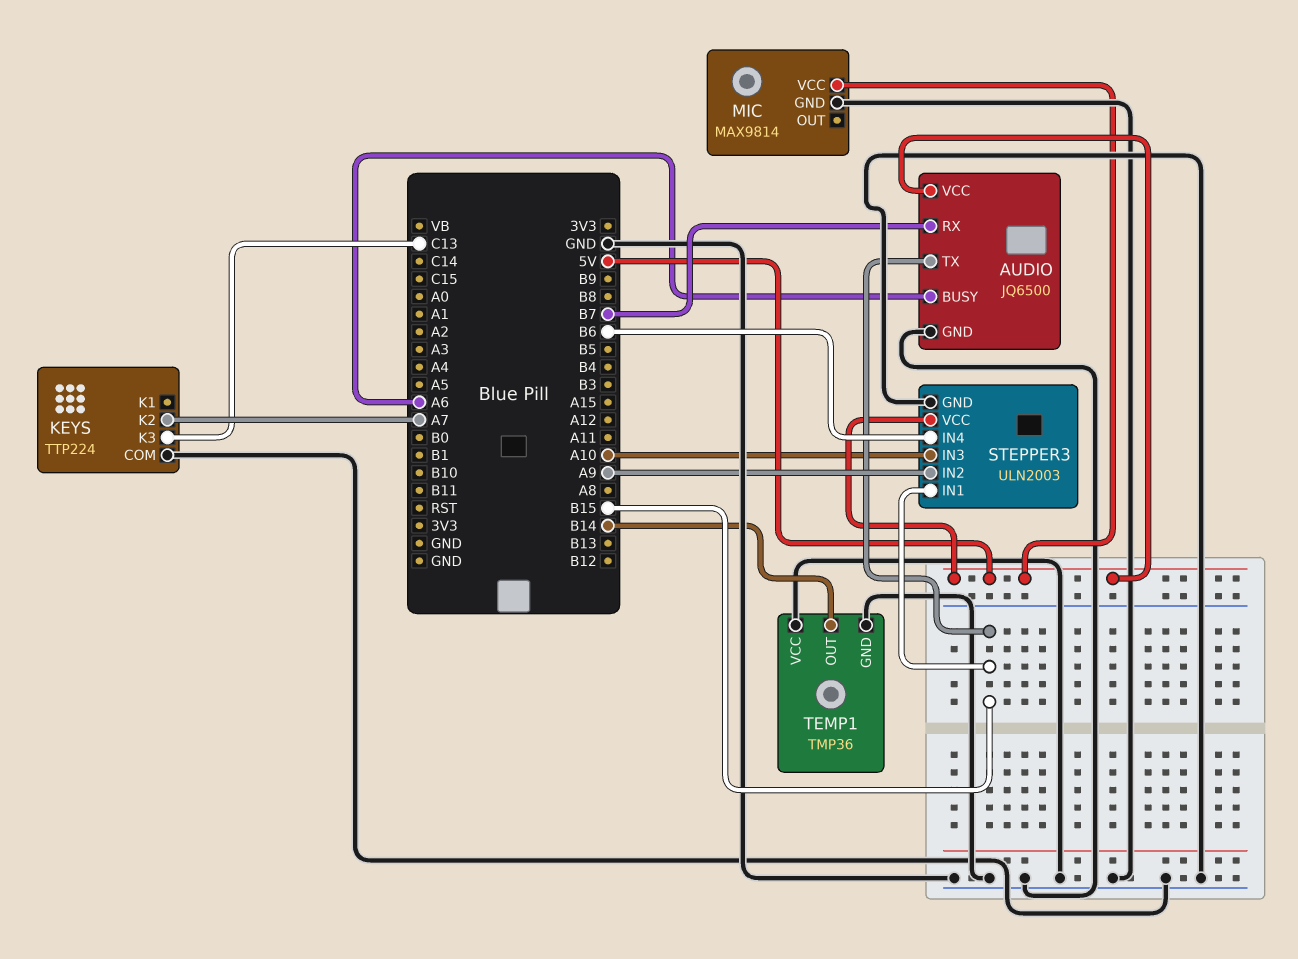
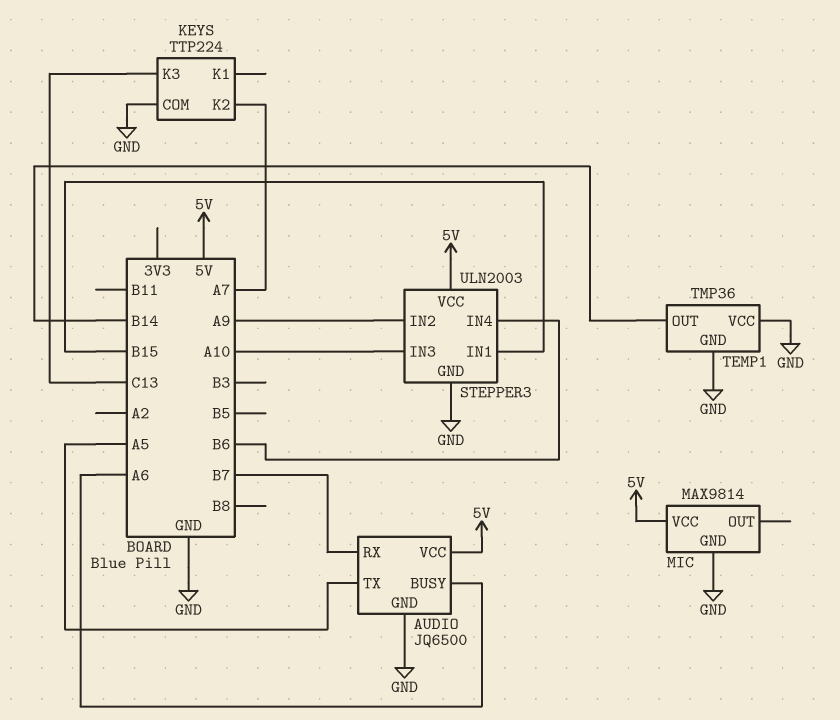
AUDIO pin TX: B15 -> A5

